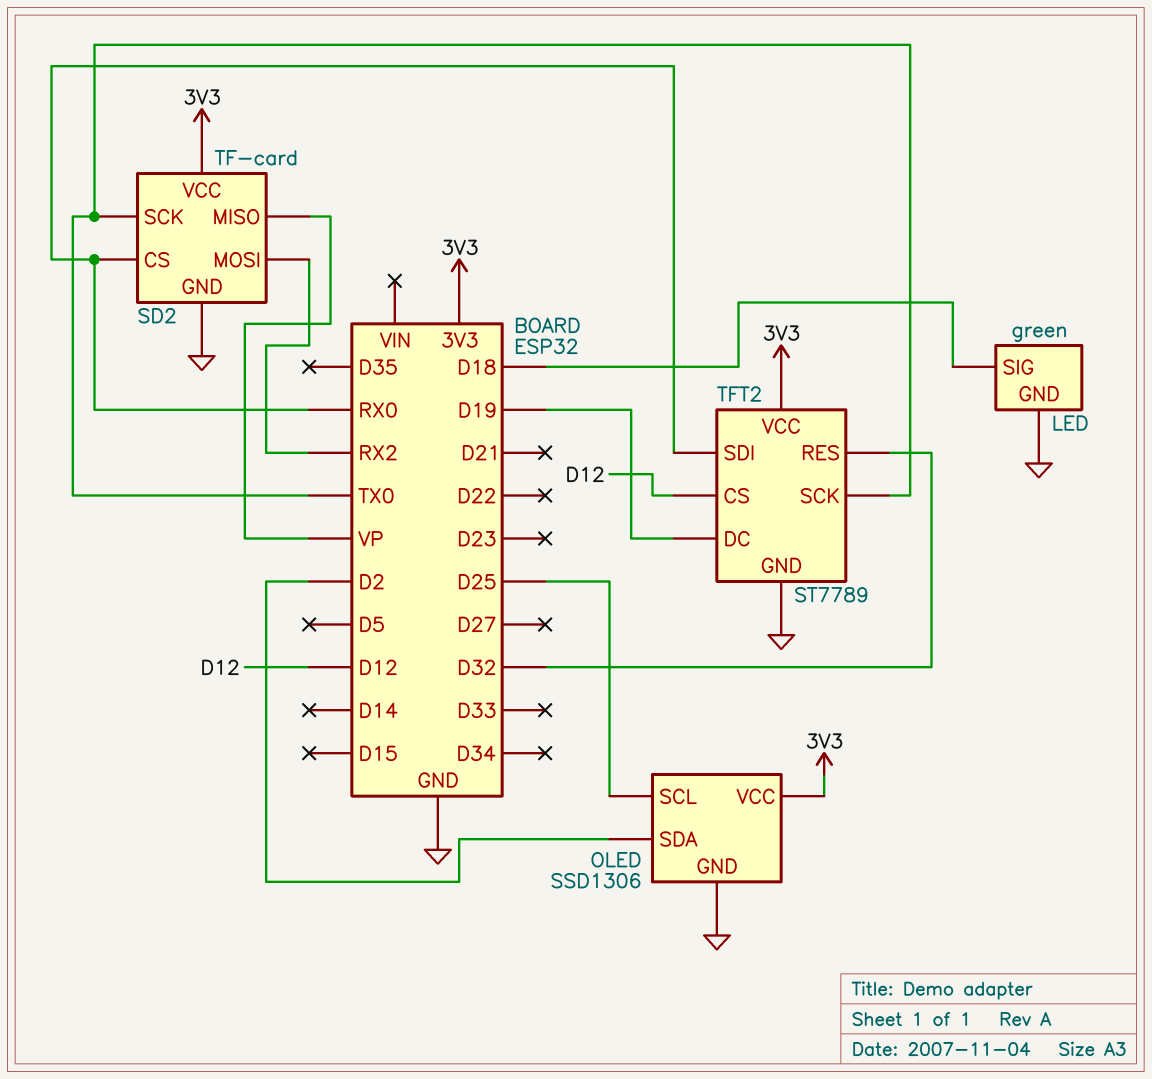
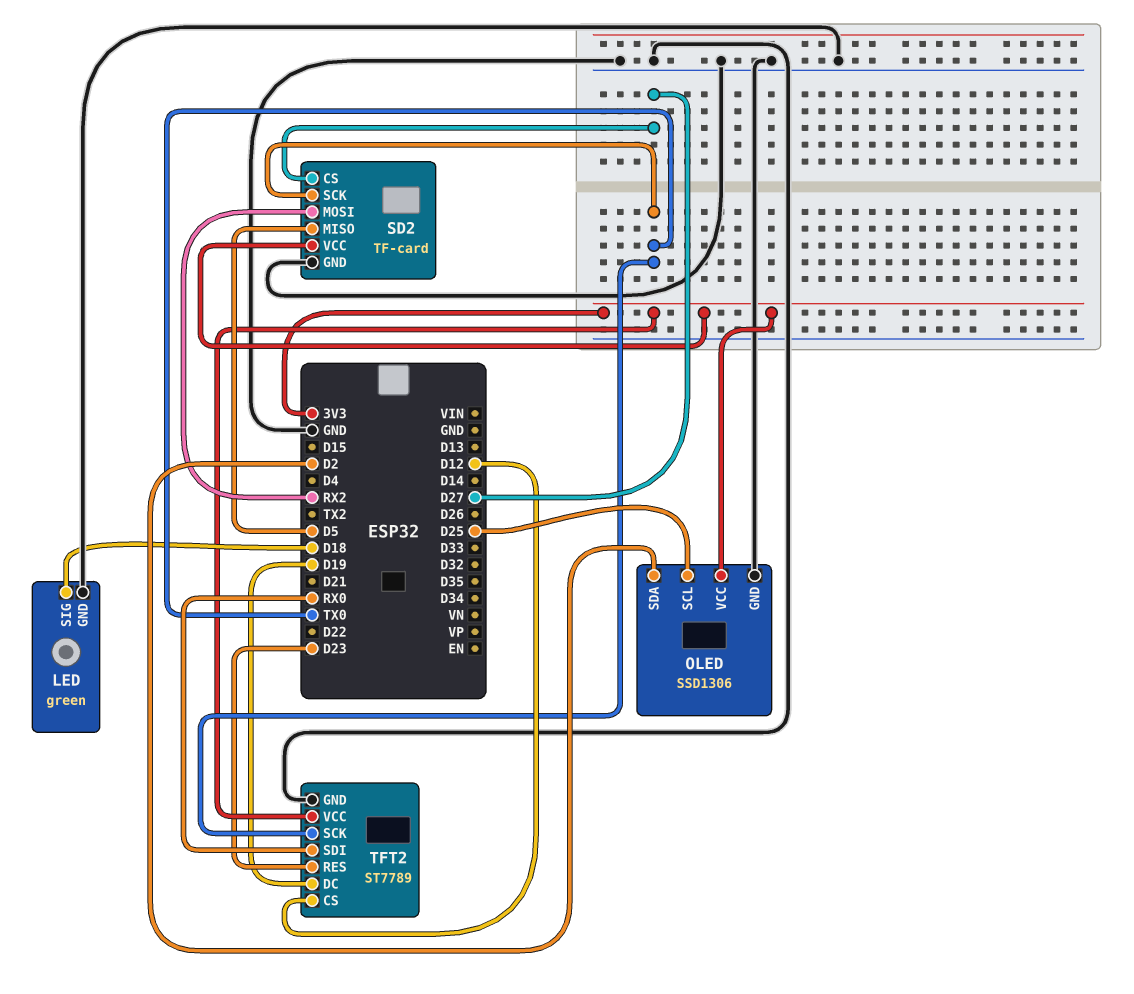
SD2 pin CS: RX0 -> D27
SD2 pin MISO: VP -> D5
TFT2 pin RES: D32 -> D23

